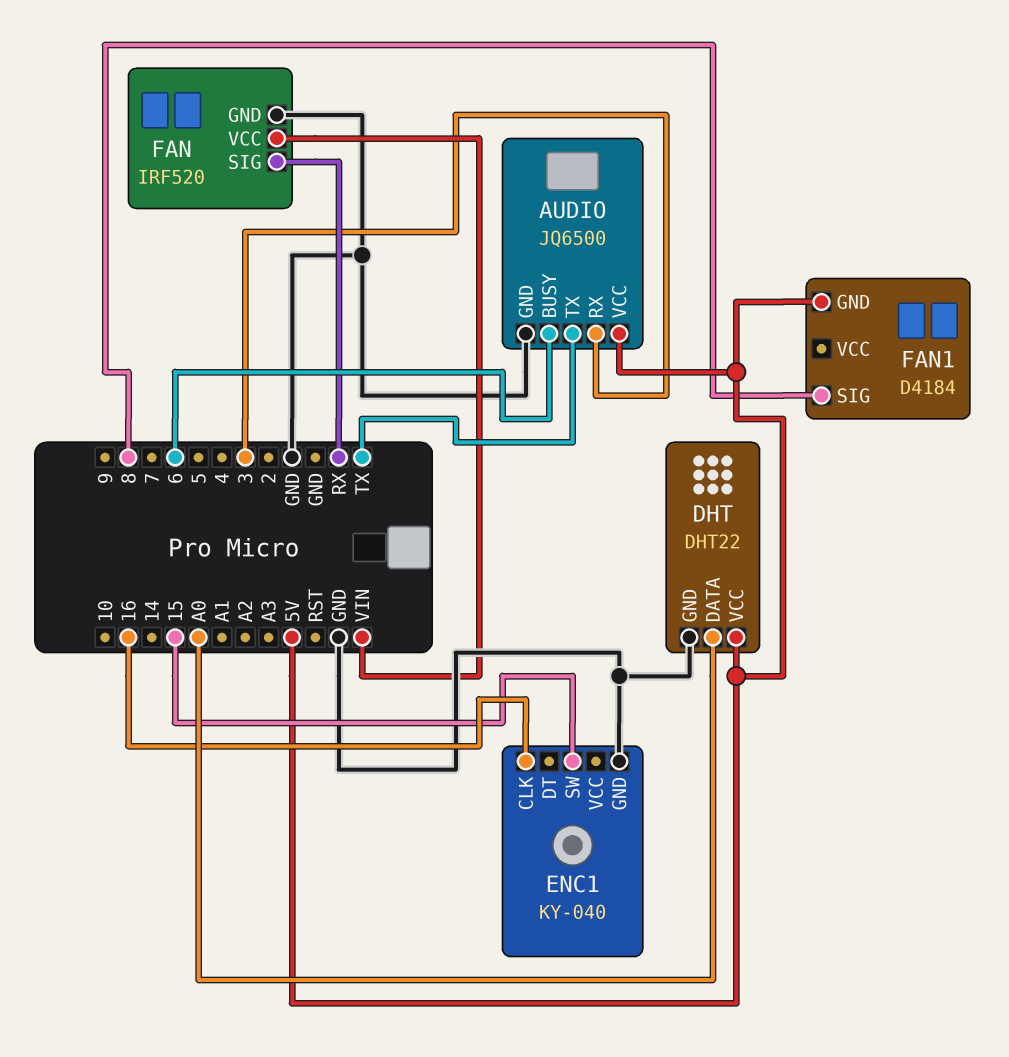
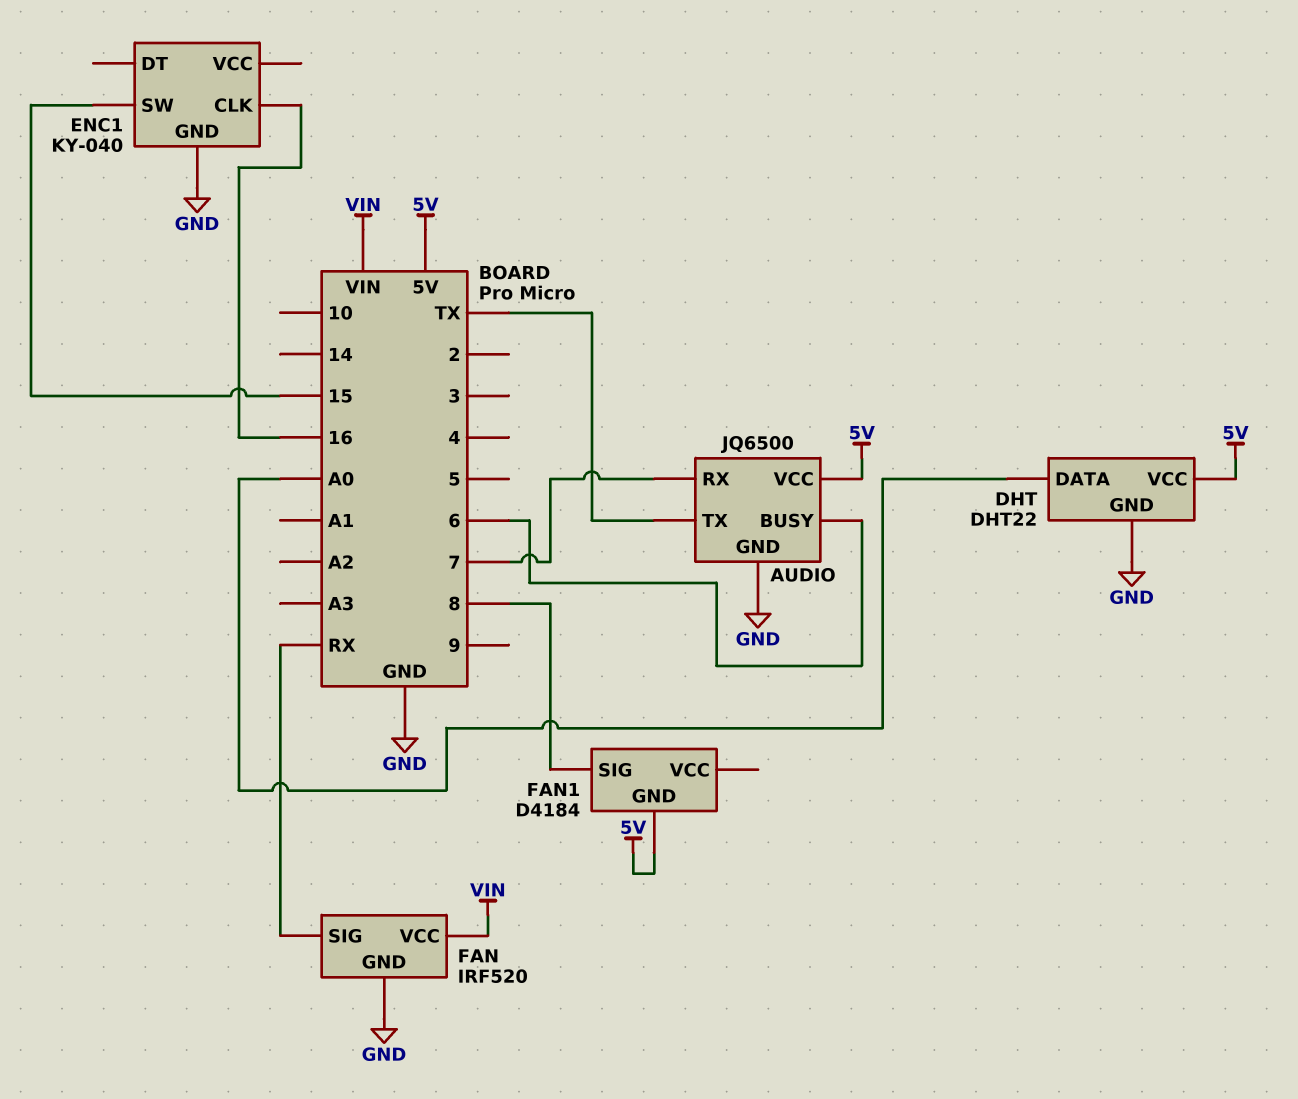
AUDIO pin RX: 3 -> 7

